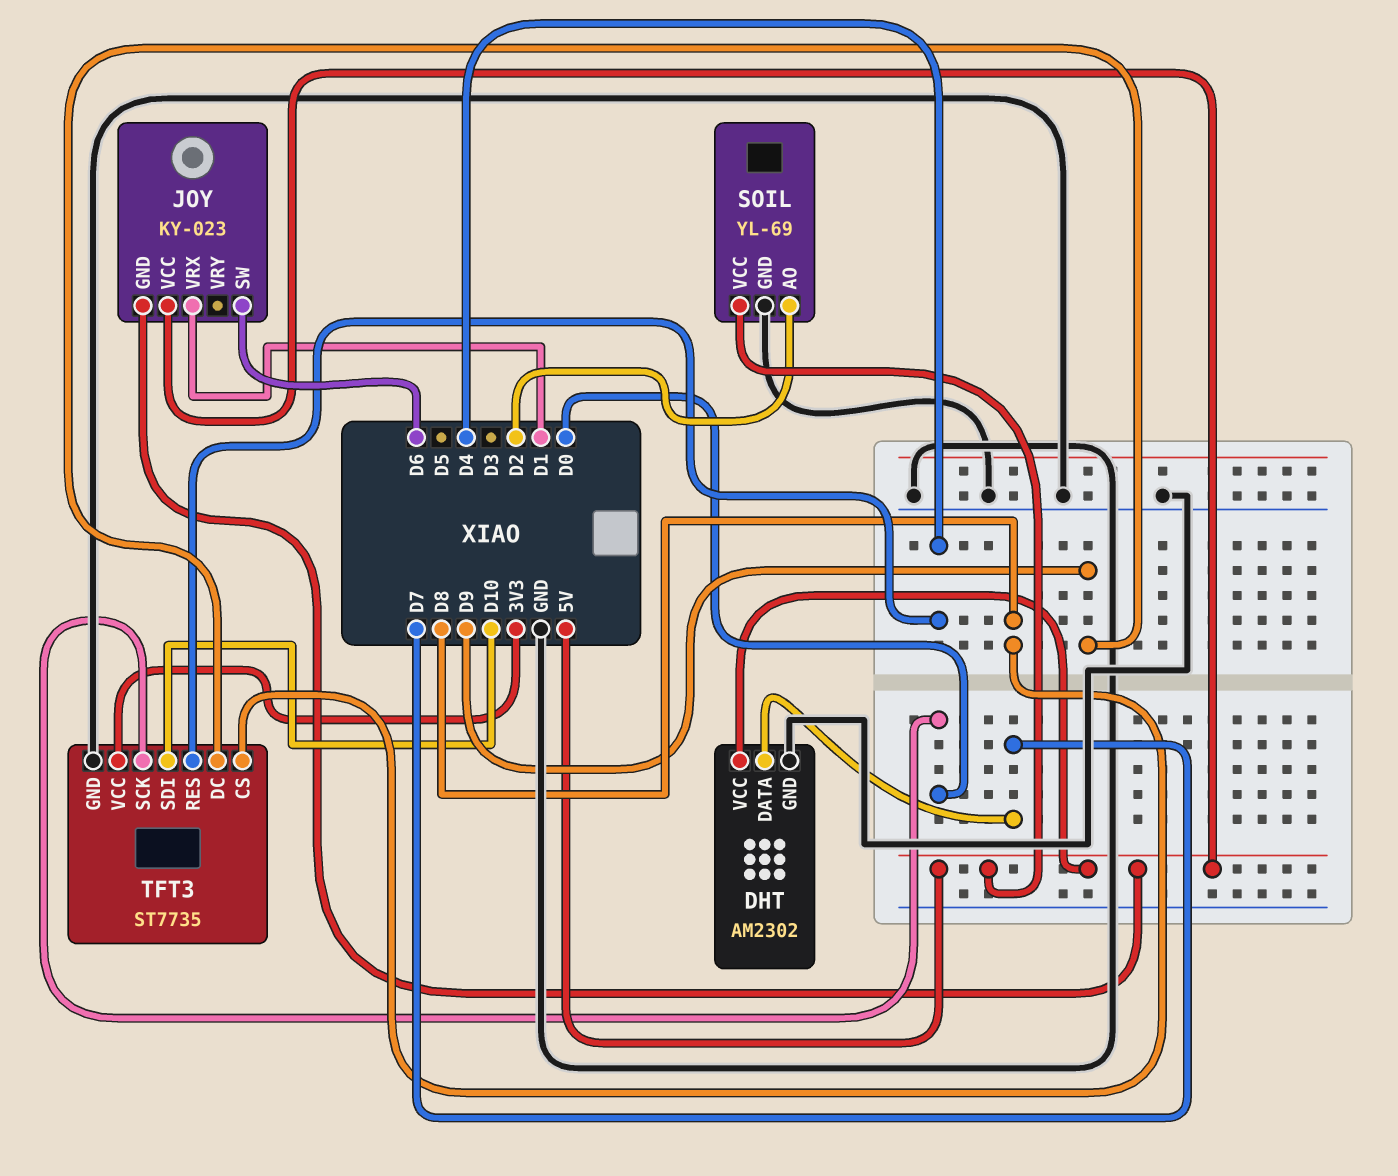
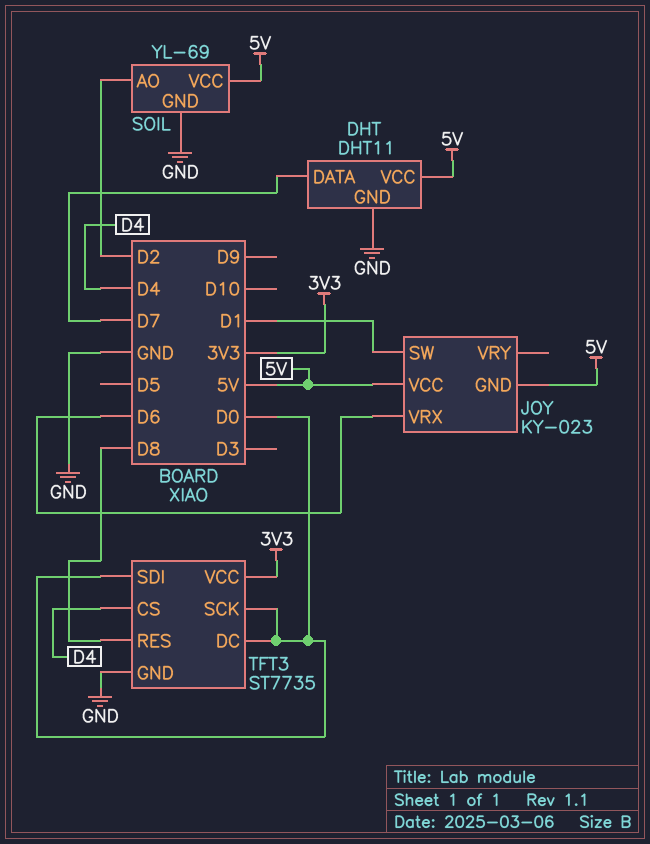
DHT: AM2302 -> DHT11
JOY pin SW: D6 -> D1
JOY pin VRX: D1 -> D6
TFT3 pin CS: D8 -> D4
TFT3 pin DC: D9 -> D0
TFT3 pin RES: D4 -> D8
TFT3 pin SDI: D10 -> D0

